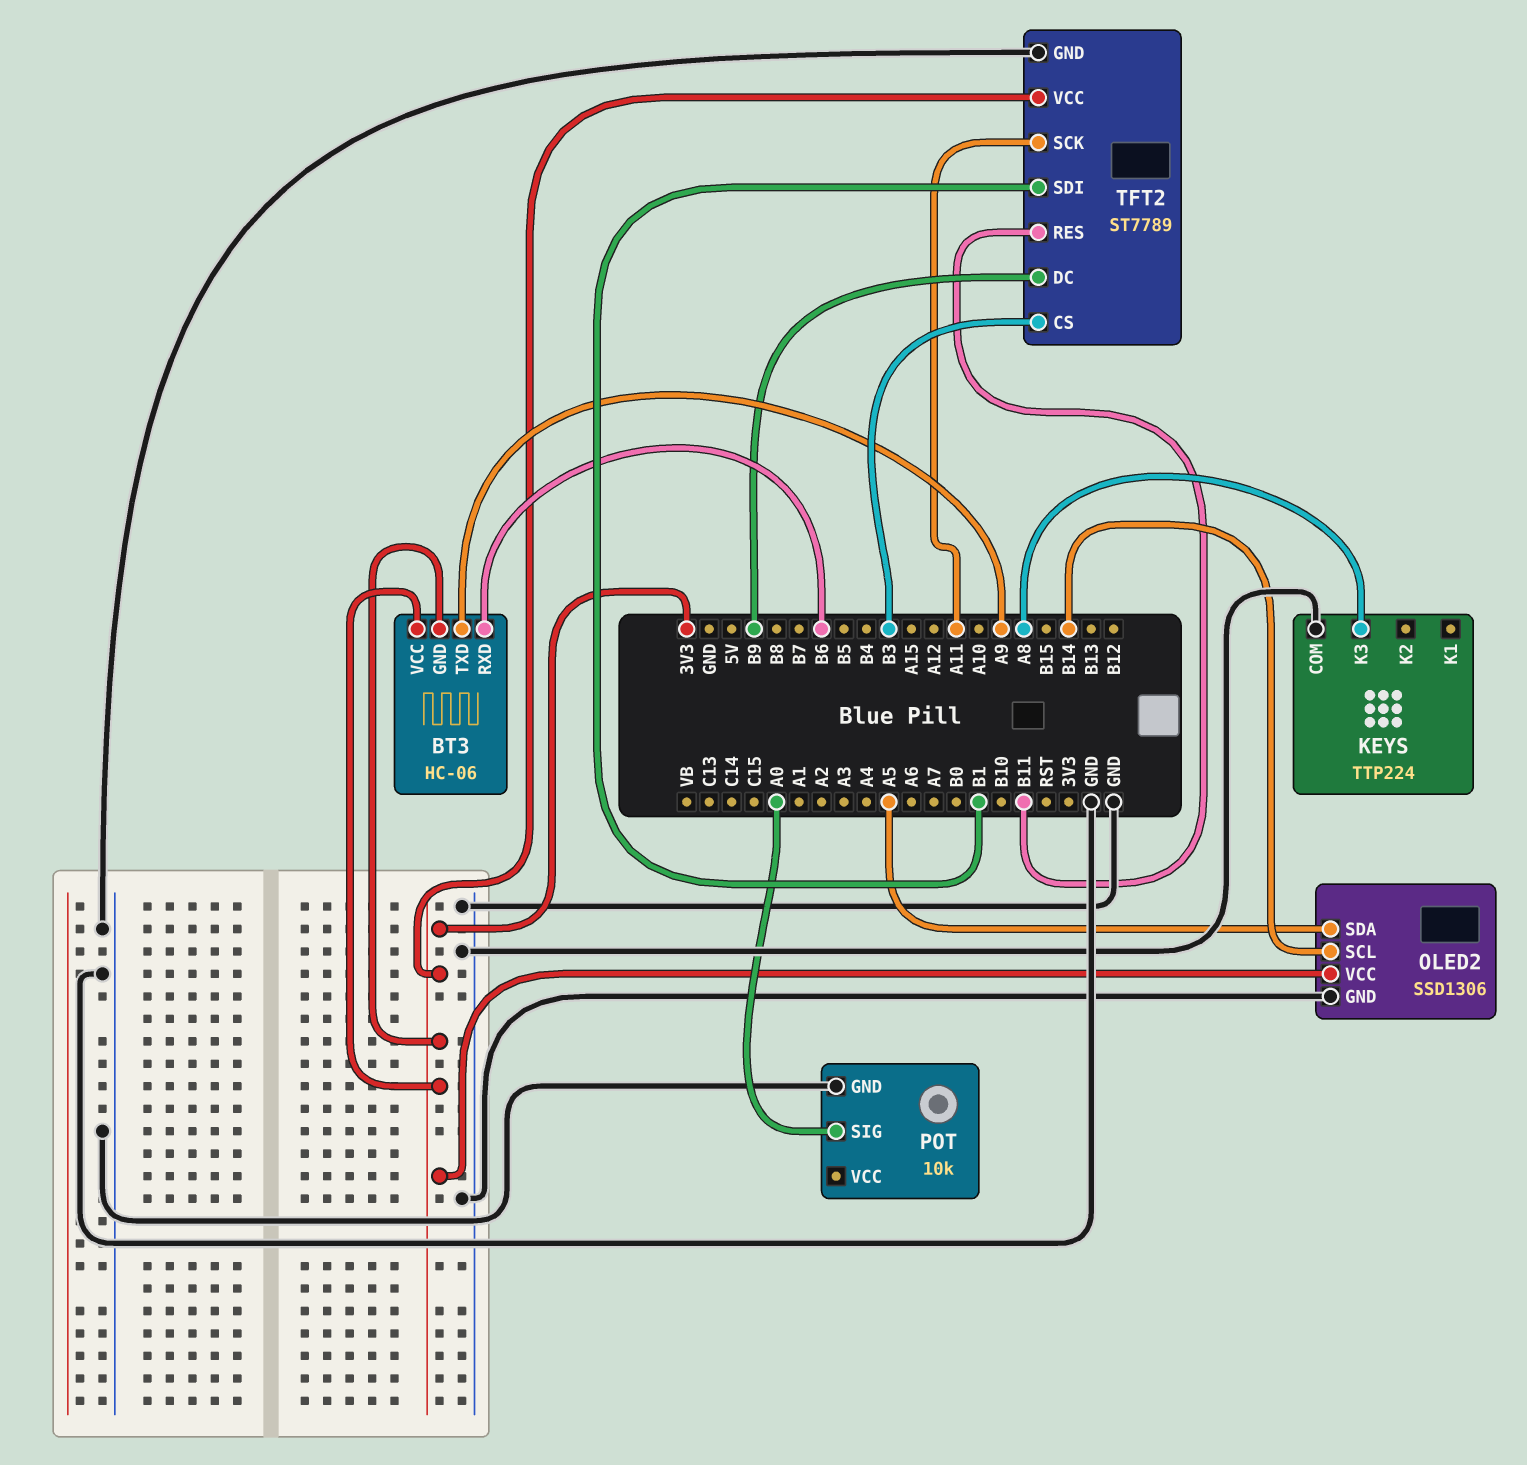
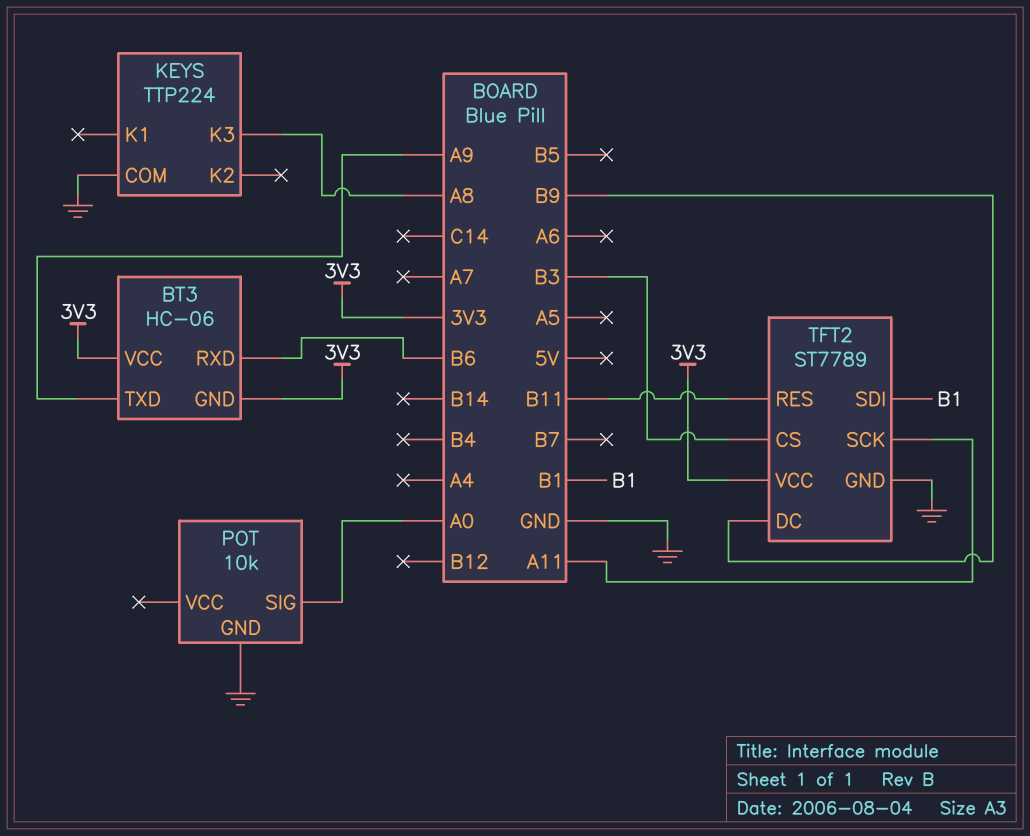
OLED2: SSD1306 -> none
OLED2 pin GND: GND -> none
OLED2 pin SCL: B14 -> none
OLED2 pin SDA: A5 -> none
OLED2 pin VCC: 3V3 -> none

